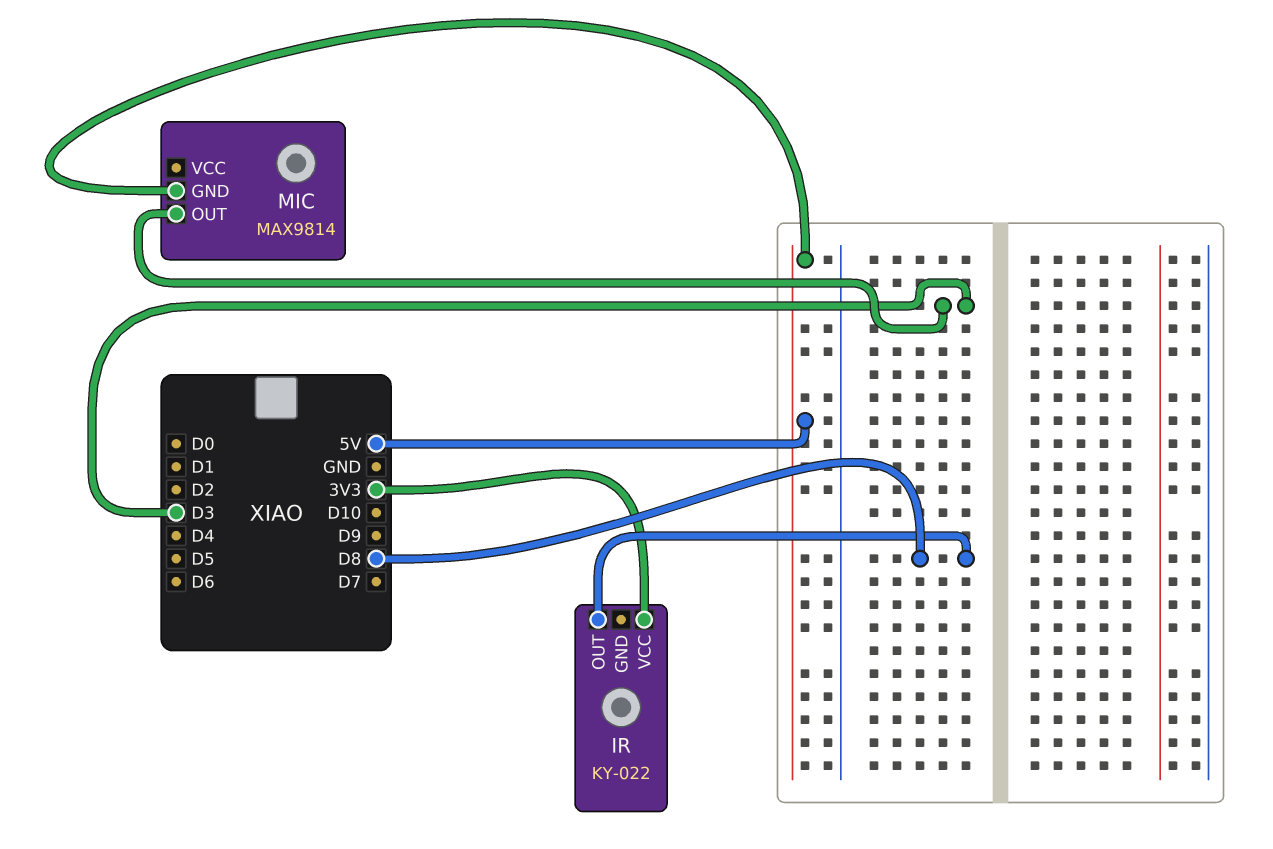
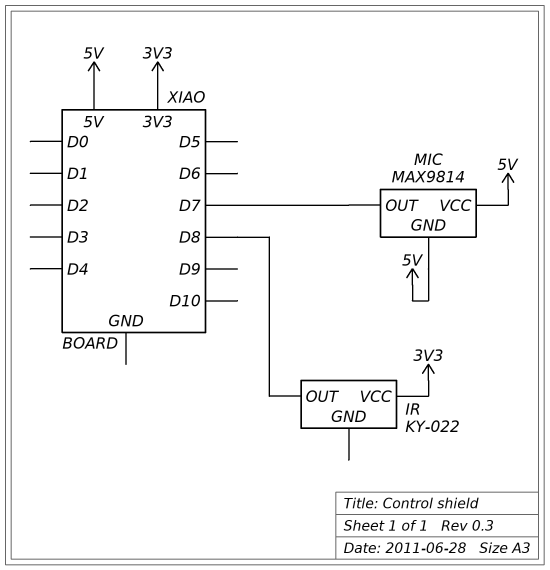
MIC pin OUT: D3 -> D7
MIC pin VCC: none -> 5V

